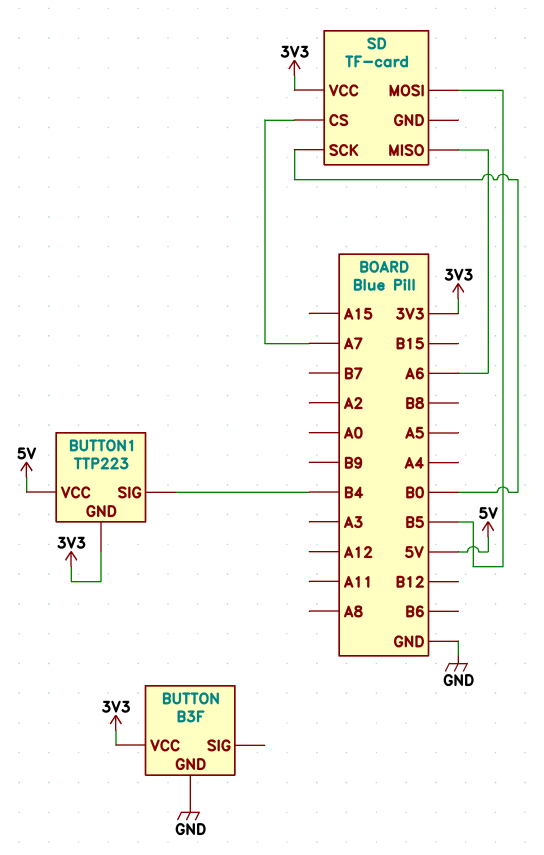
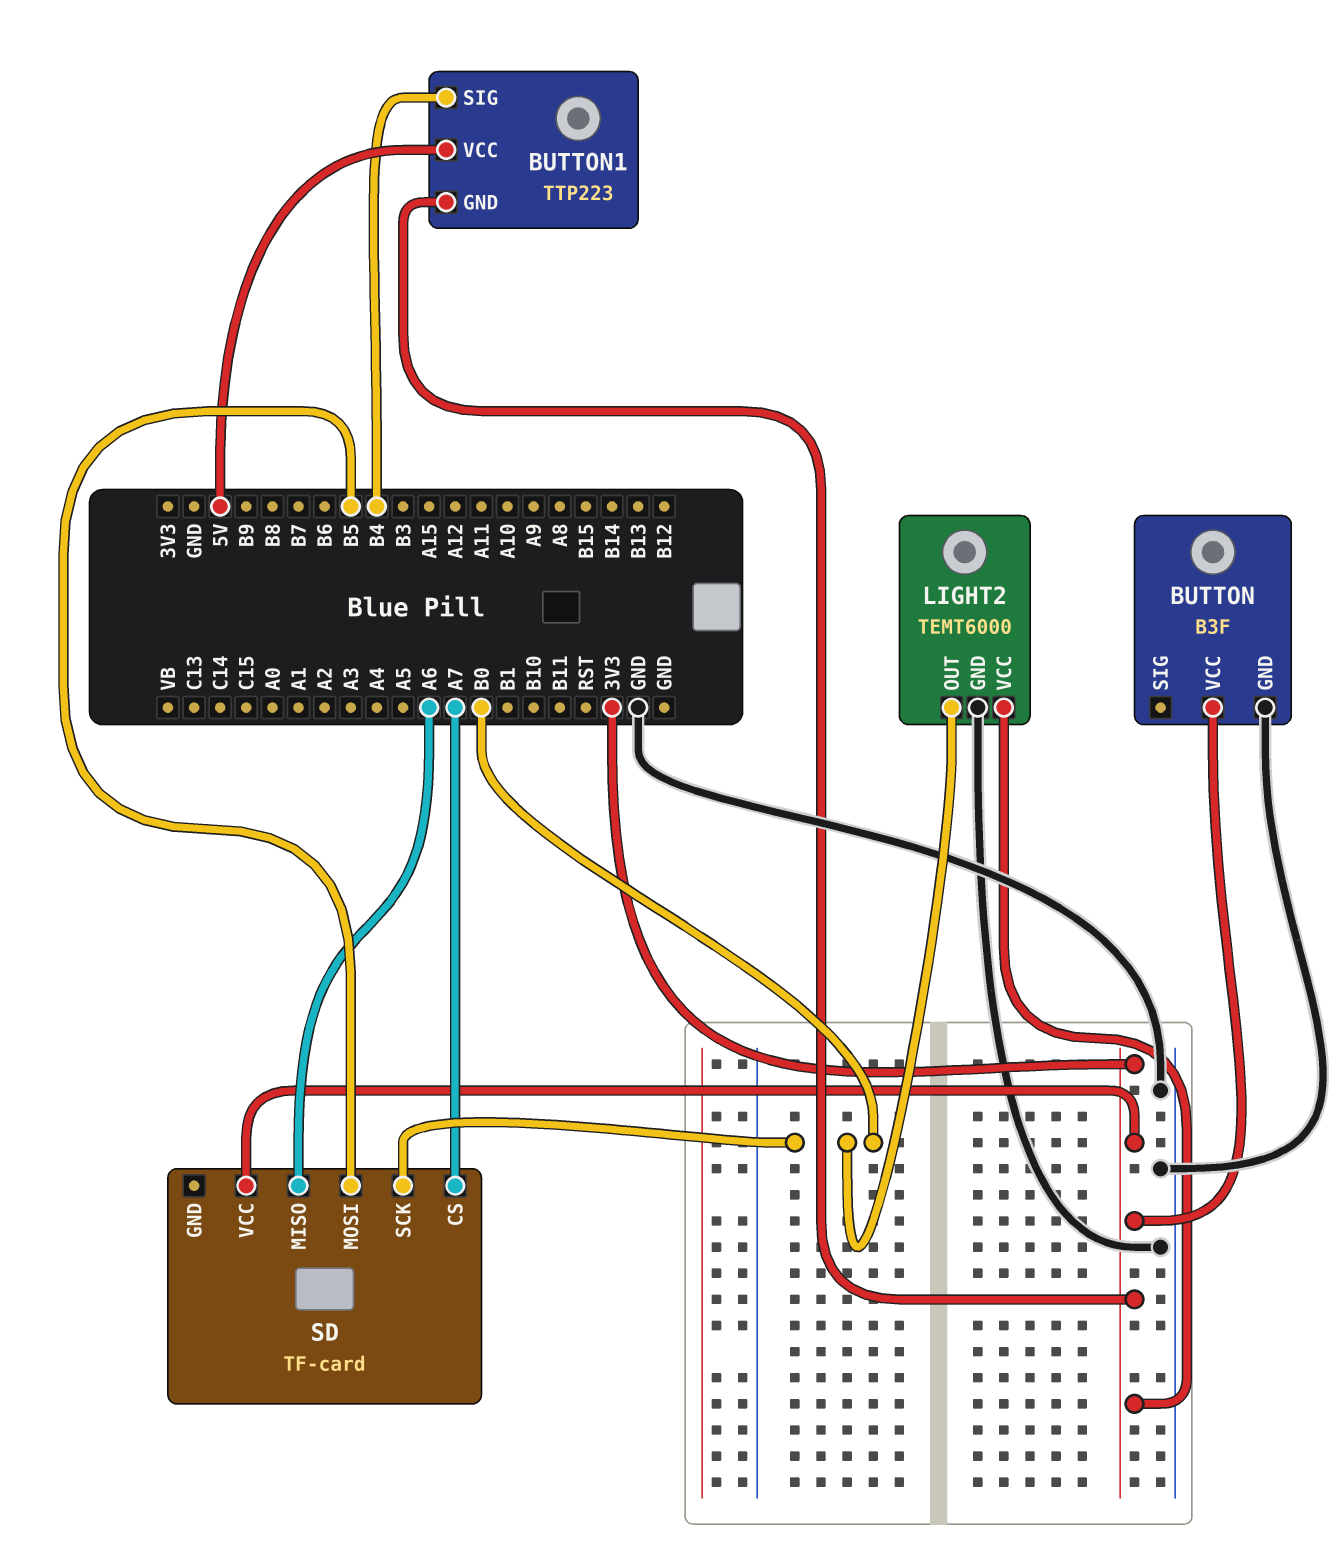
LIGHT2: none -> TEMT6000
LIGHT2 pin GND: none -> GND
LIGHT2 pin OUT: none -> B0
LIGHT2 pin VCC: none -> 3V3

